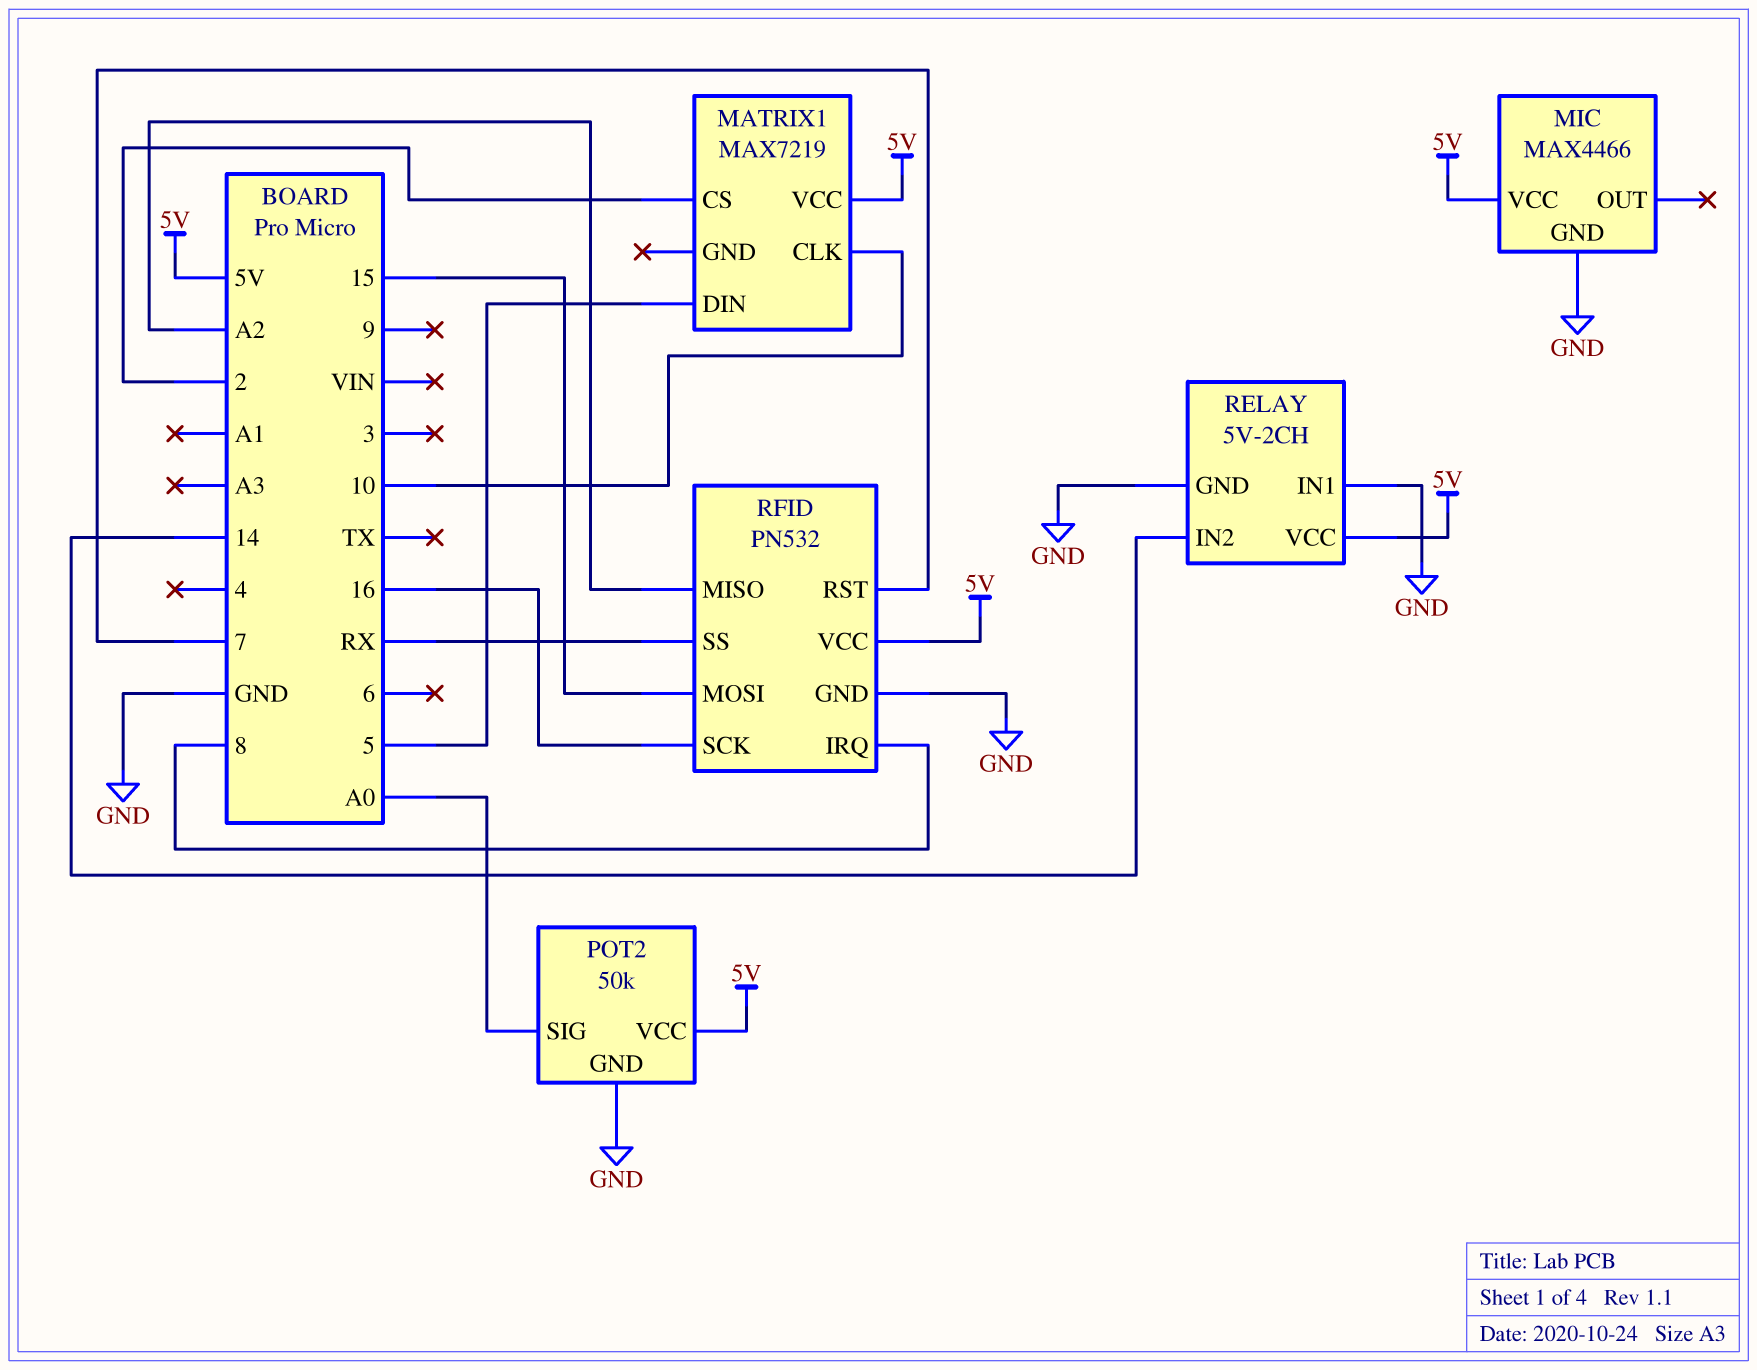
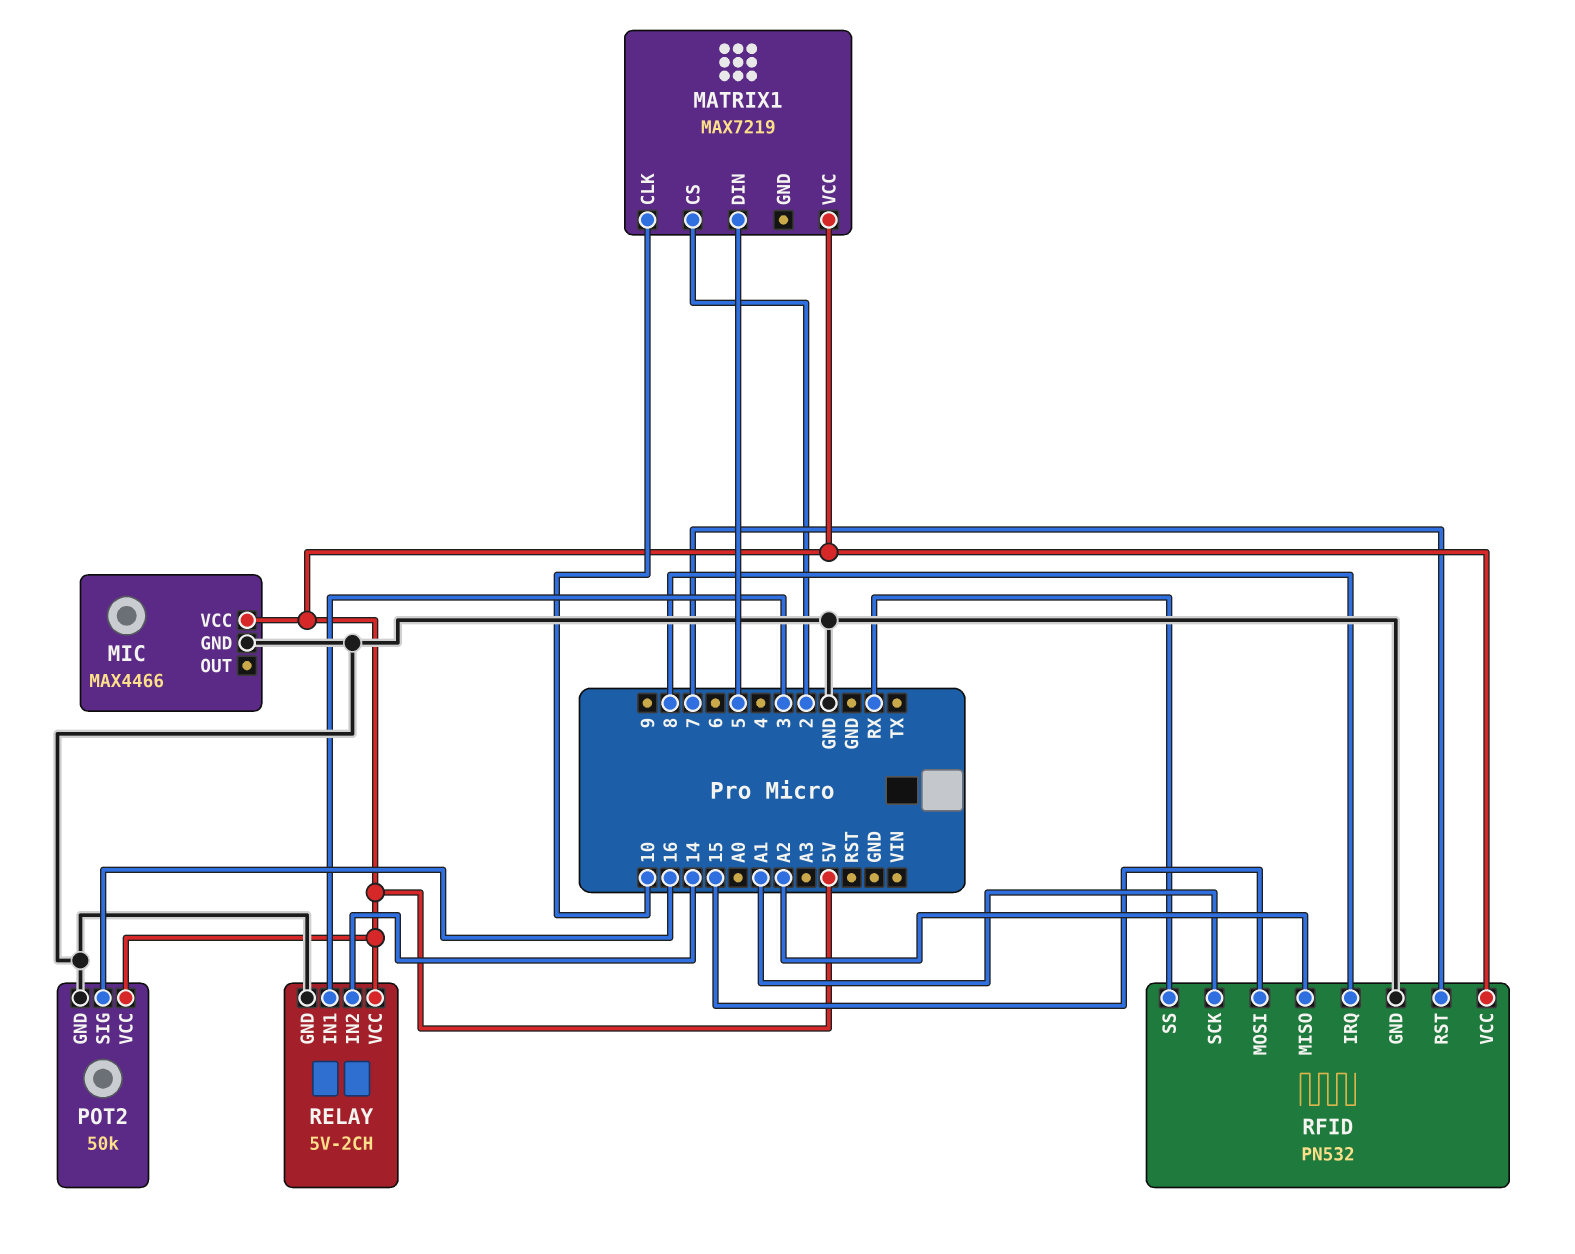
POT2 pin SIG: A0 -> 16
RELAY pin IN1: GND -> 3
RFID pin SCK: 16 -> A1

